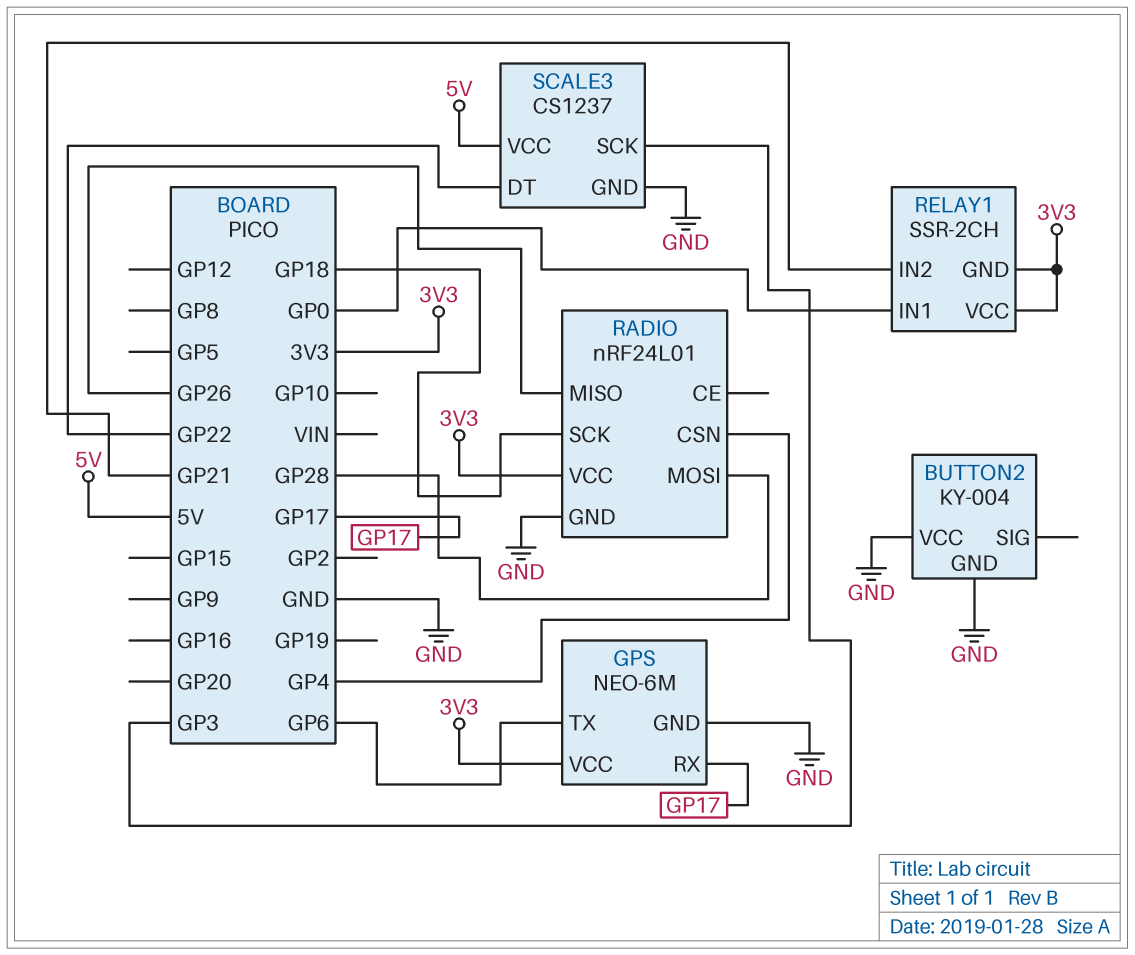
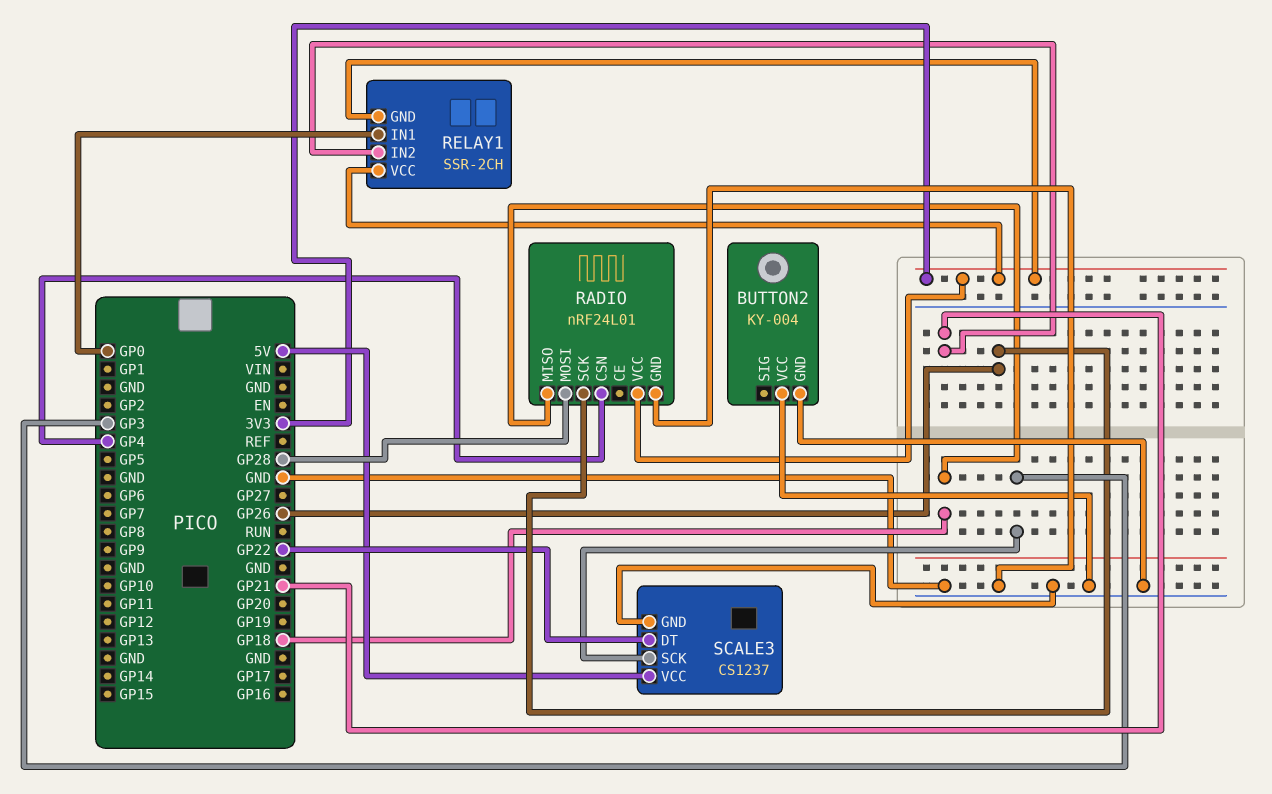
GPS: NEO-6M -> none
GPS pin GND: GND -> none
GPS pin RX: GP17 -> none
GPS pin TX: GP6 -> none
GPS pin VCC: 3V3 -> none
RADIO pin MISO: GP26 -> GP18
RADIO pin SCK: GP18 -> GP26

